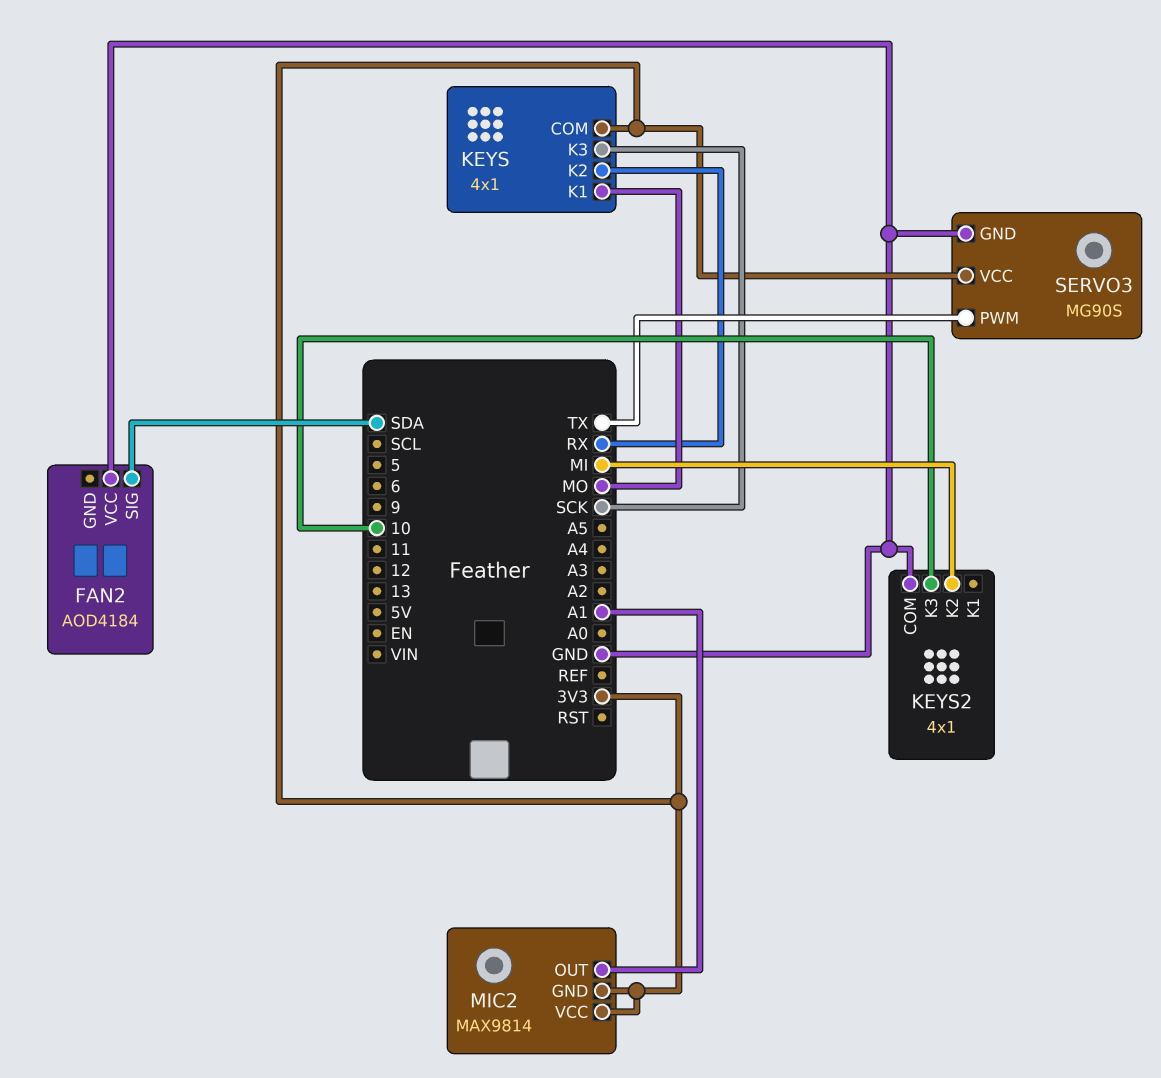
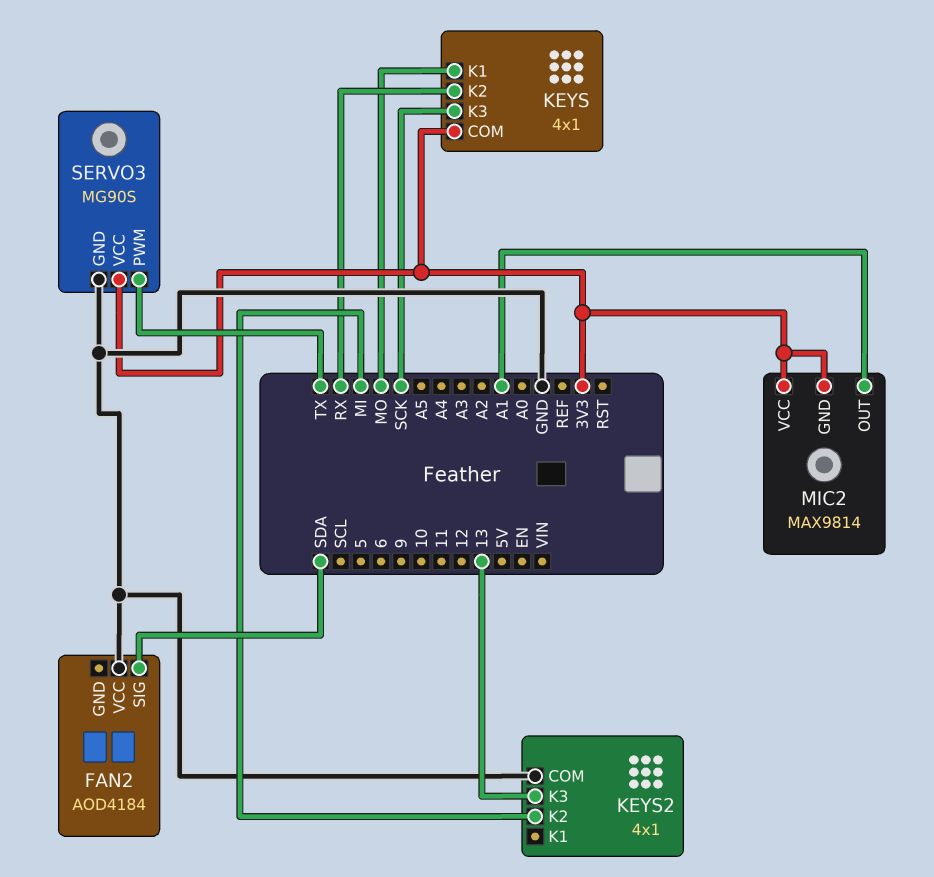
KEYS2 pin K3: 10 -> 13

